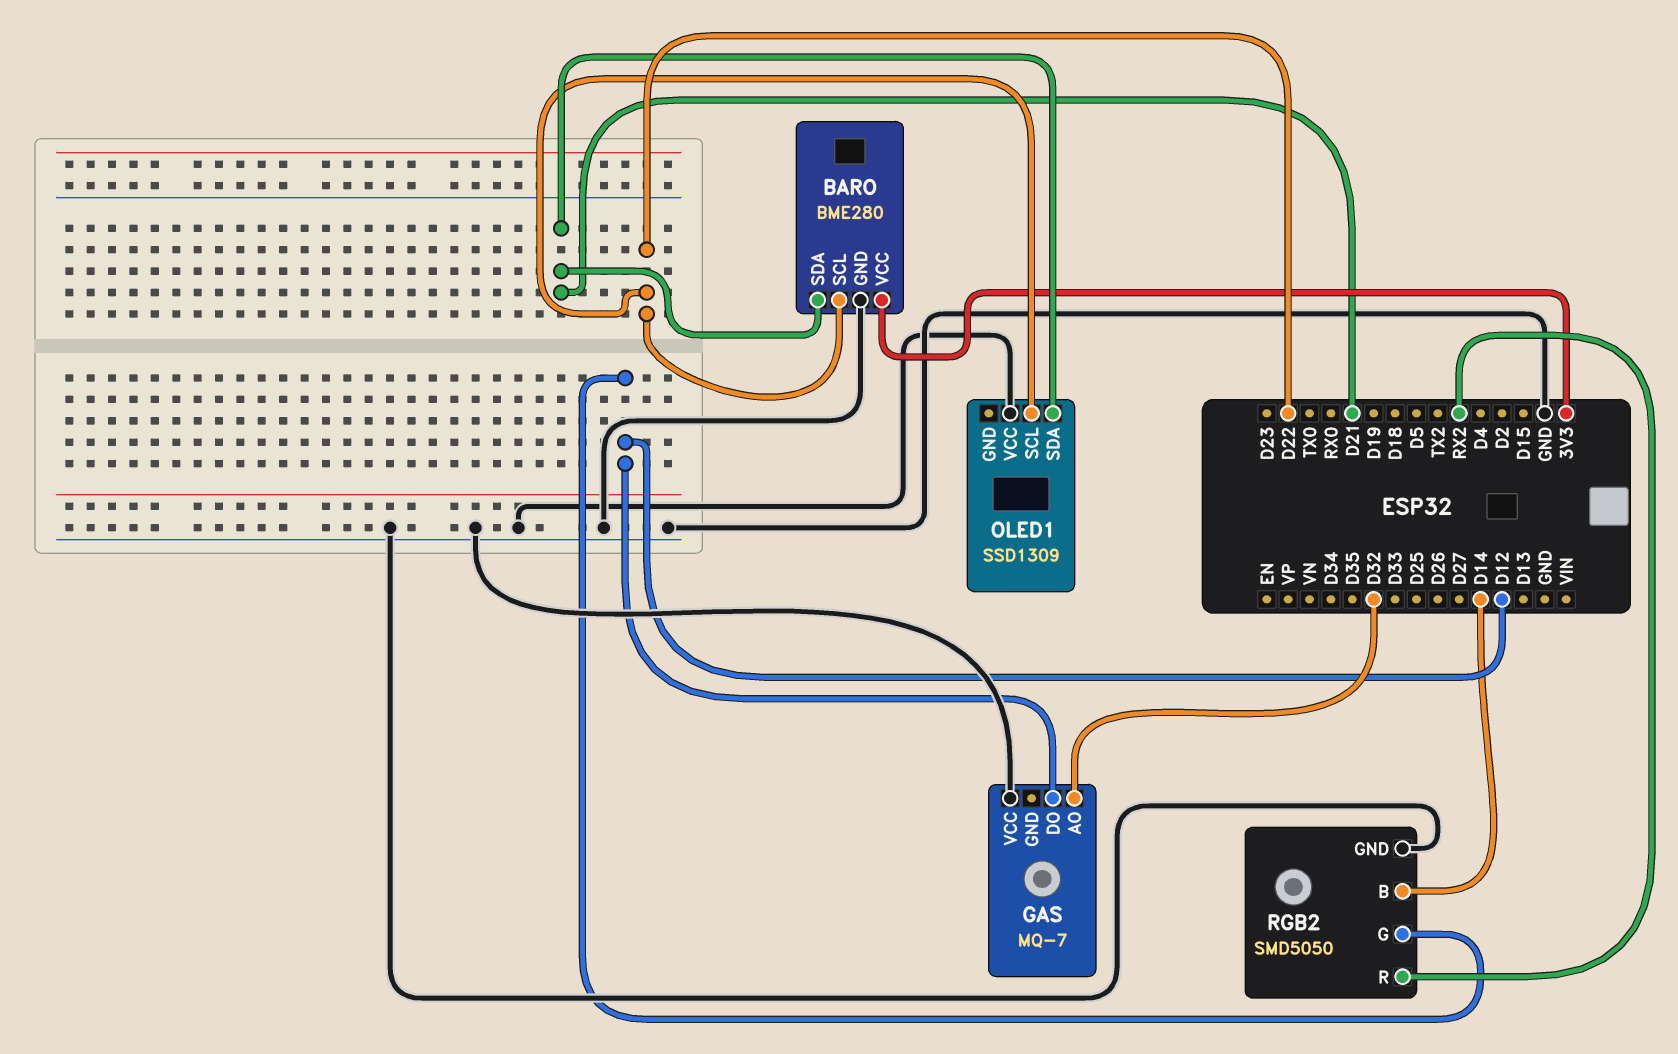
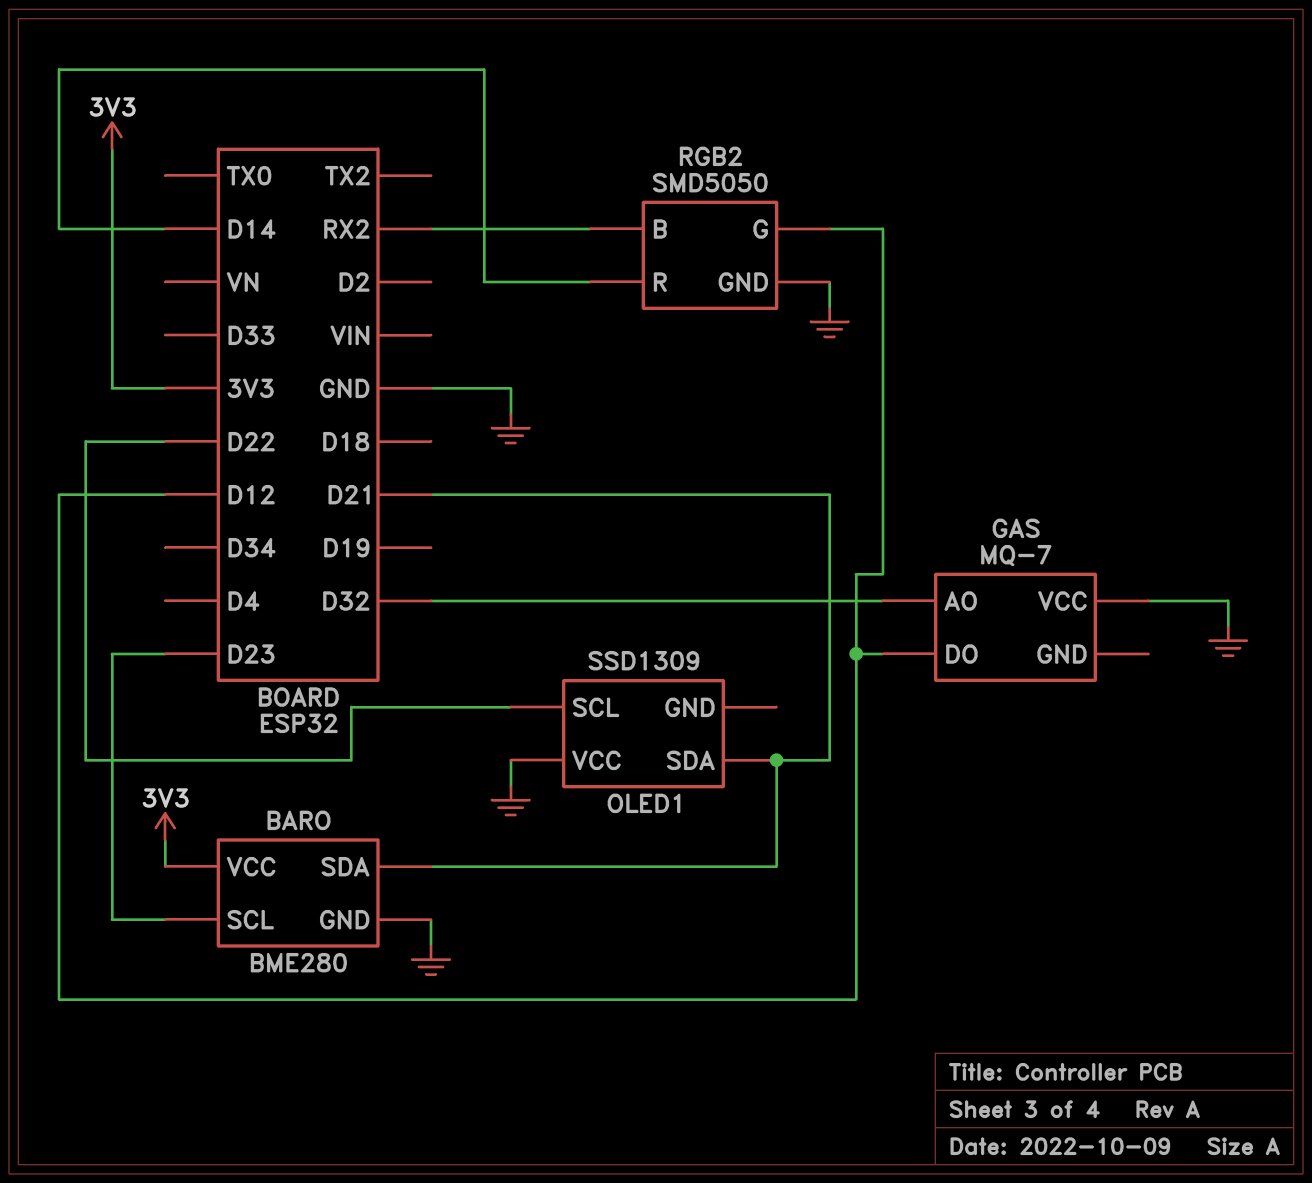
BARO pin SCL: D22 -> D23
RGB2 pin B: D14 -> RX2
RGB2 pin R: RX2 -> D14

